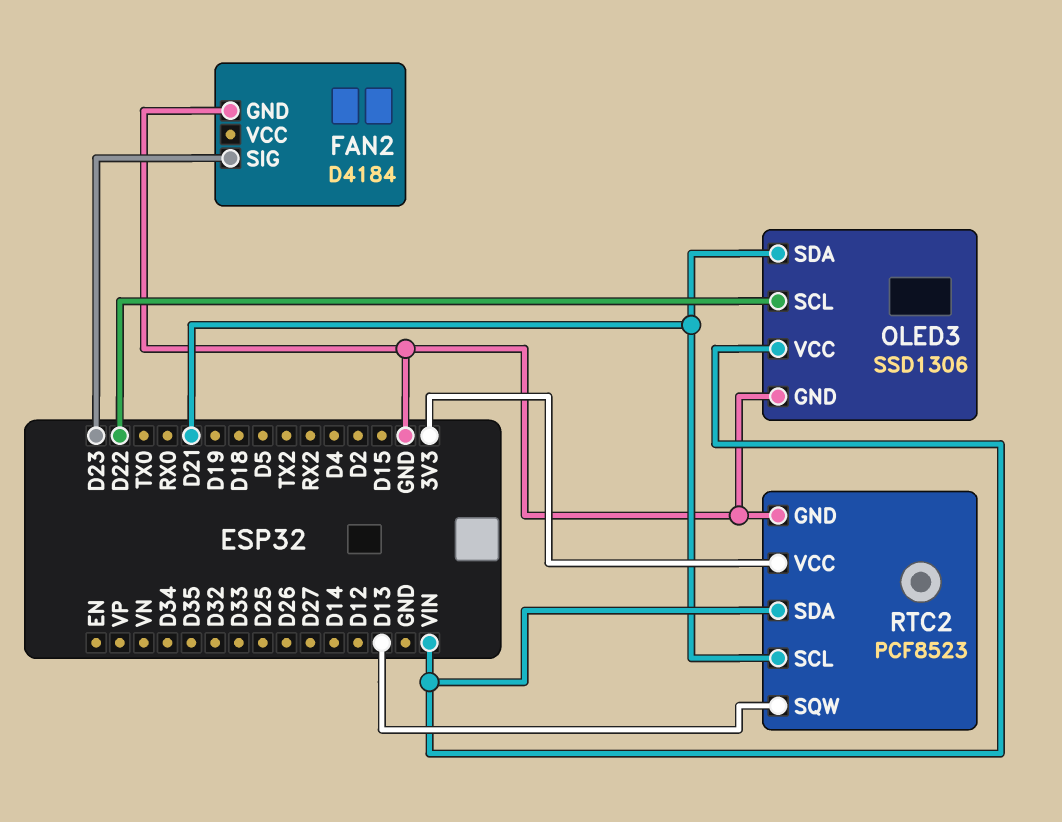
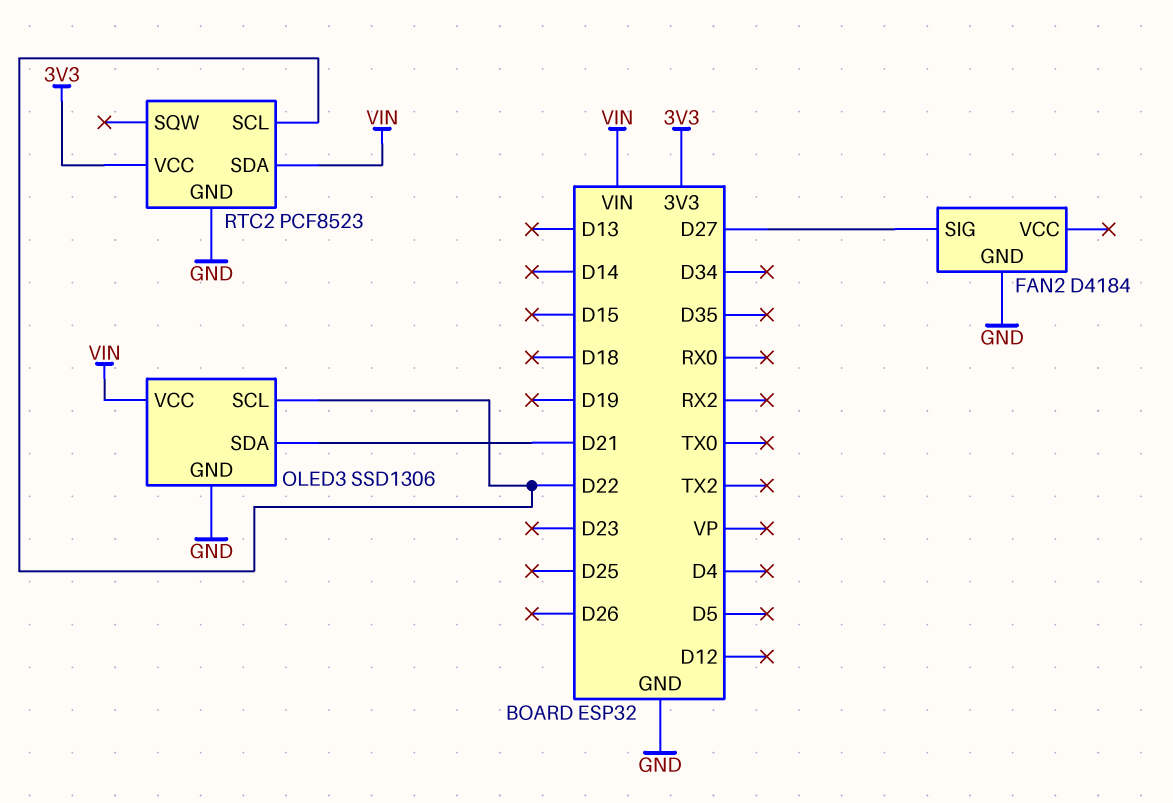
FAN2 pin SIG: D23 -> D27
RTC2 pin SCL: D21 -> D22
RTC2 pin SQW: D13 -> none

